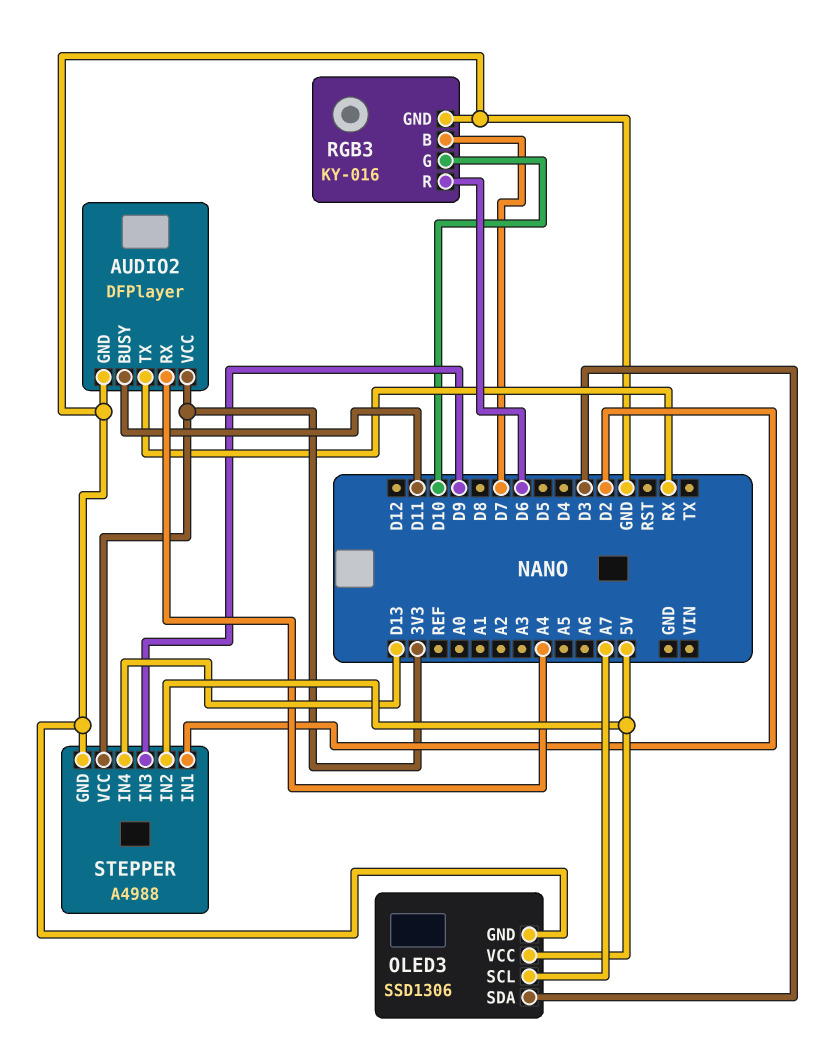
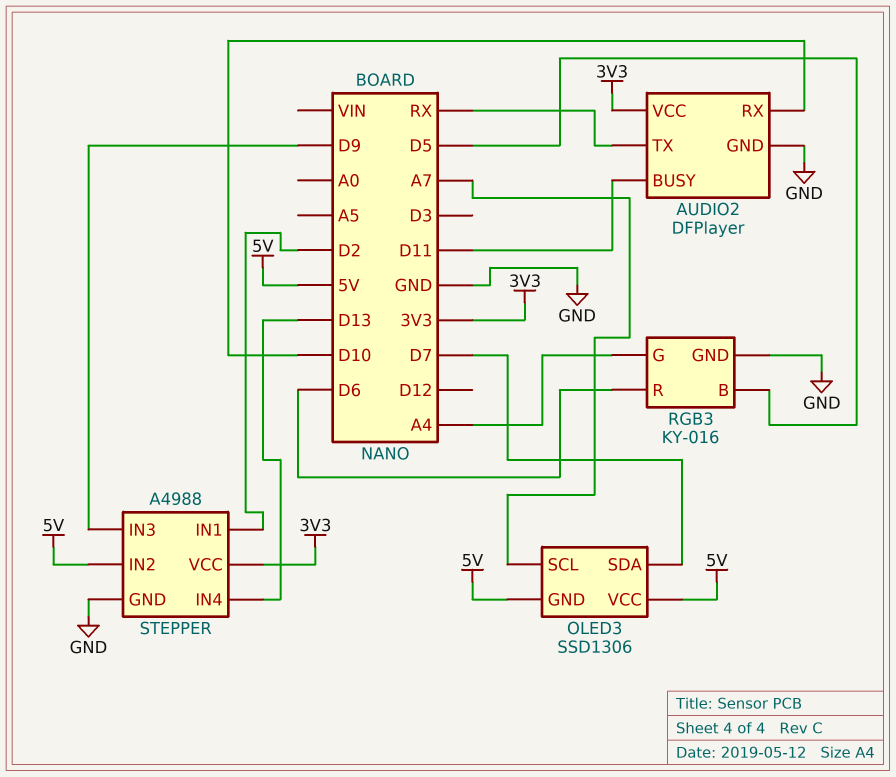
AUDIO2 pin RX: A4 -> D10
OLED3 pin GND: GND -> 5V
OLED3 pin SDA: D3 -> D7
RGB3 pin B: D7 -> D5
RGB3 pin G: D10 -> A4

